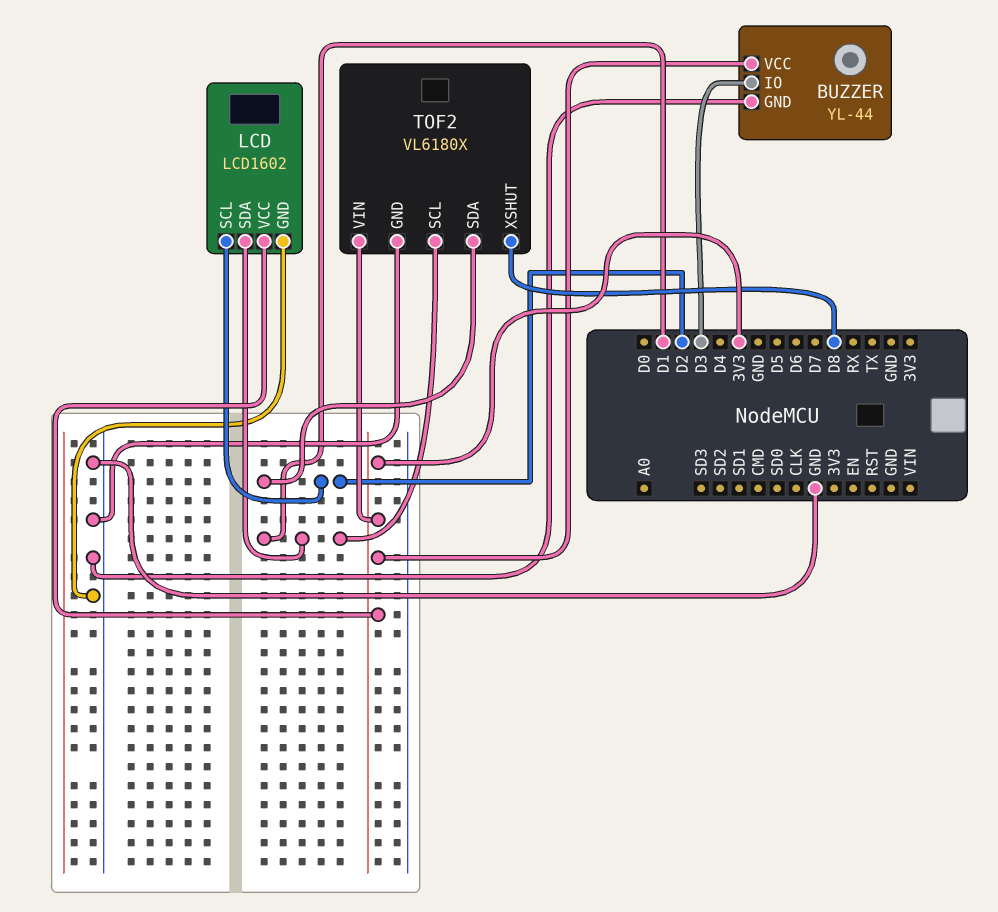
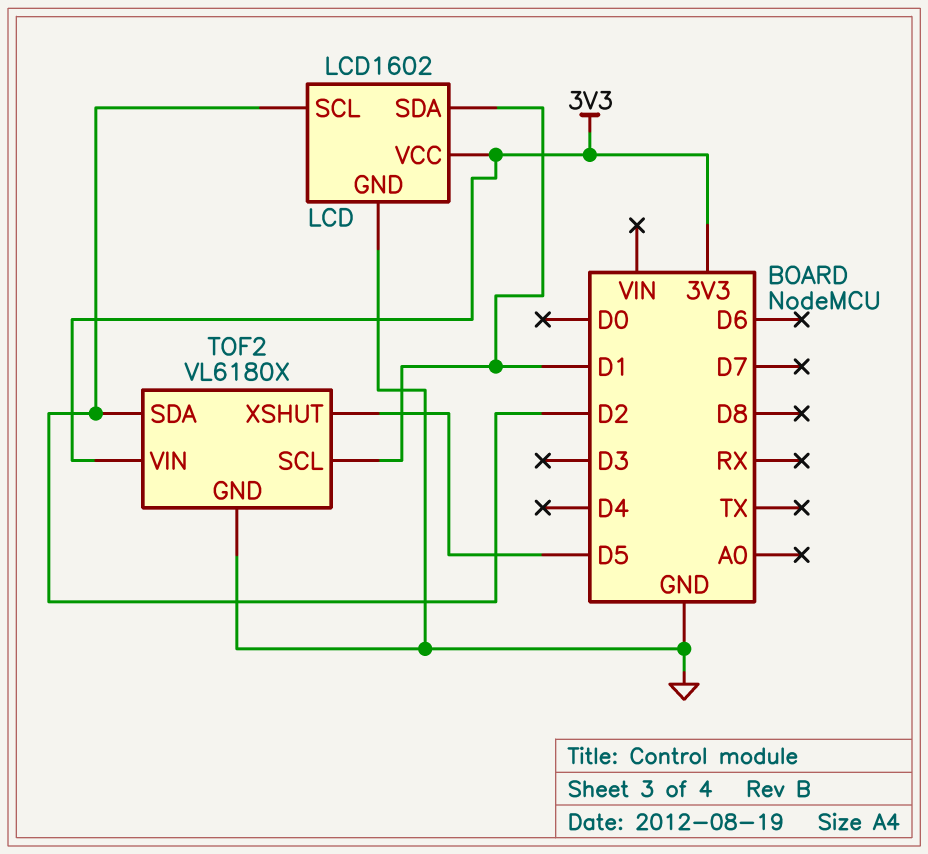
BUZZER: YL-44 -> none
BUZZER pin GND: GND -> none
BUZZER pin IO: D3 -> none
BUZZER pin VCC: 3V3 -> none
TOF2 pin XSHUT: D8 -> D5

